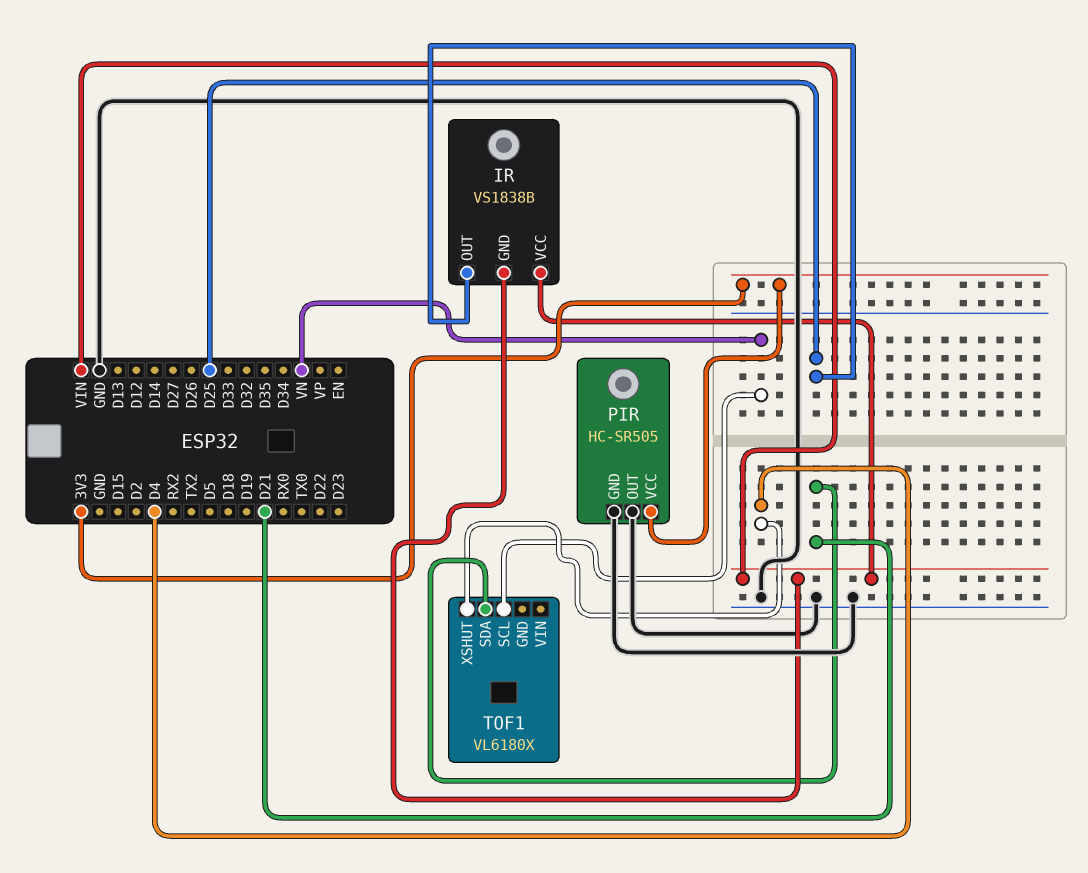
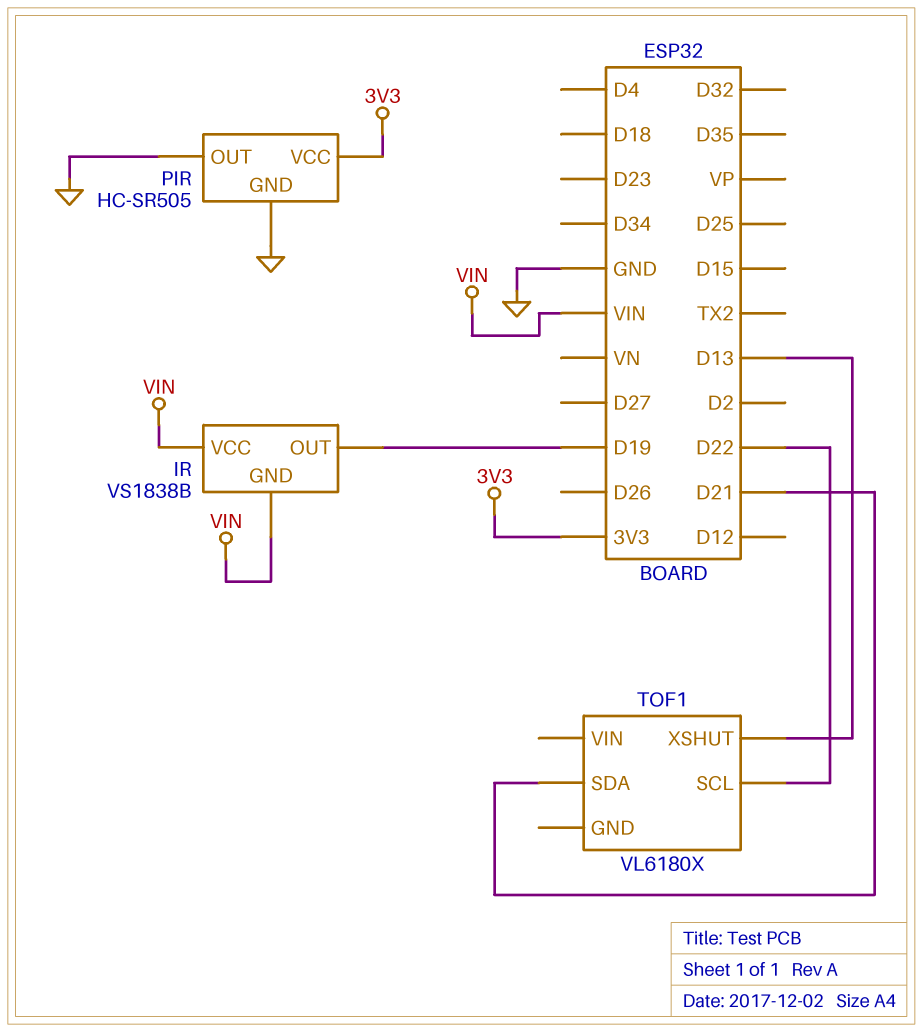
IR pin OUT: D25 -> D19
TOF1 pin SCL: VN -> D22
TOF1 pin XSHUT: D4 -> D13

